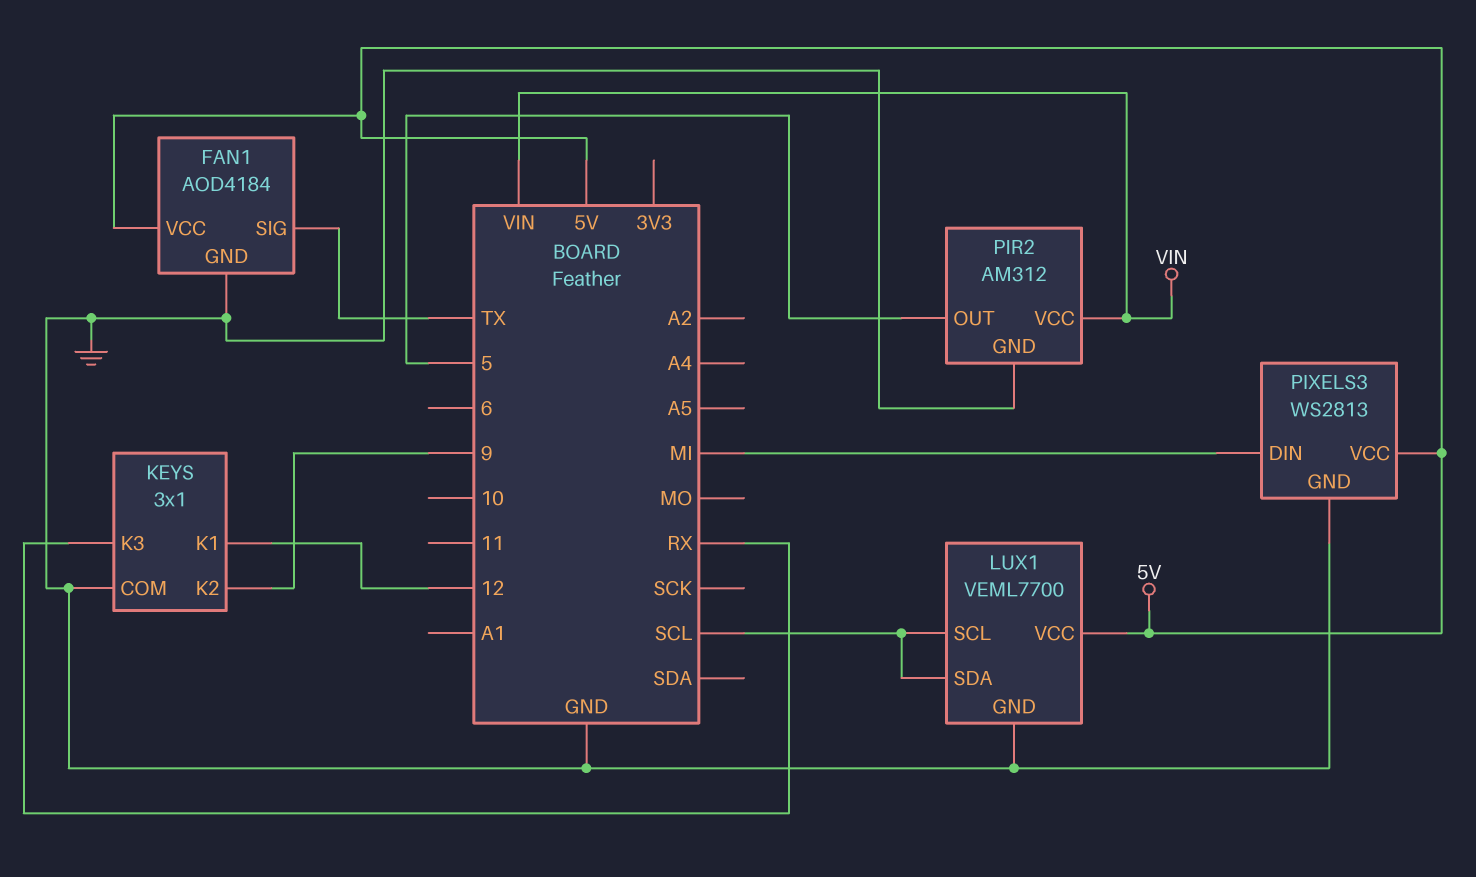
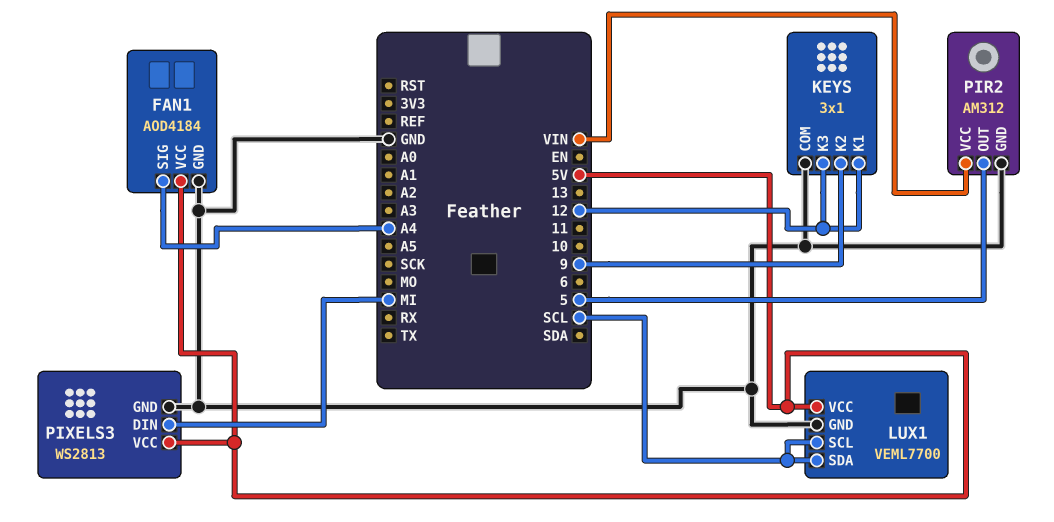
FAN1 pin SIG: TX -> A4
KEYS pin K3: RX -> 12

